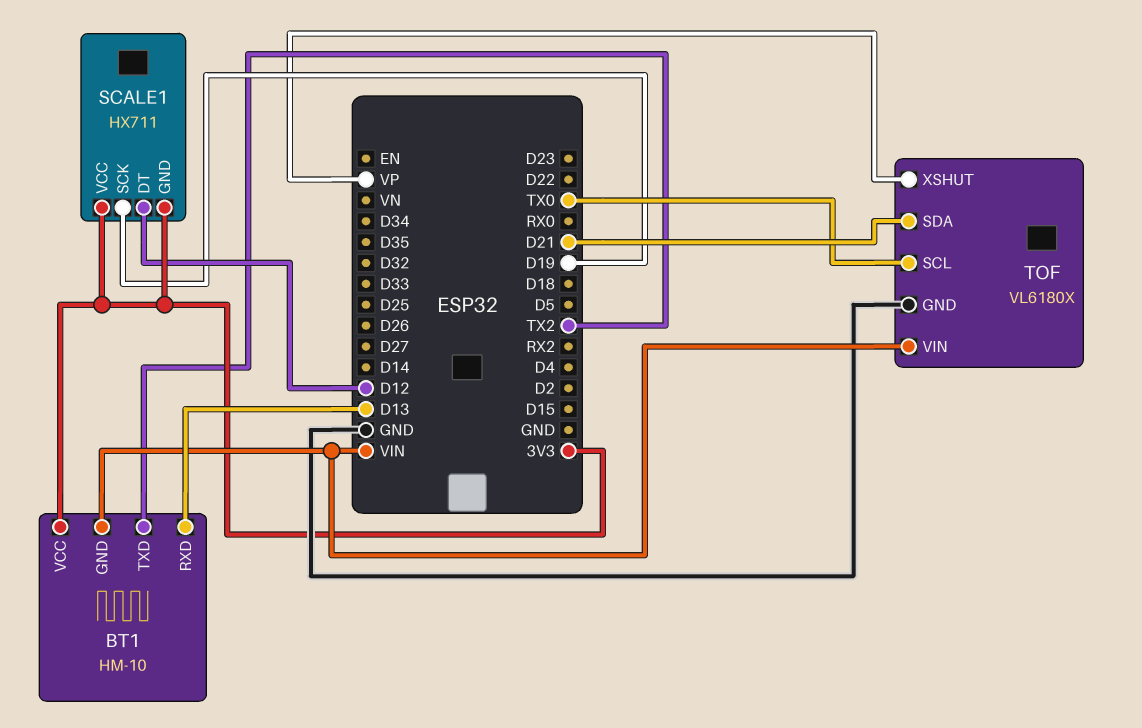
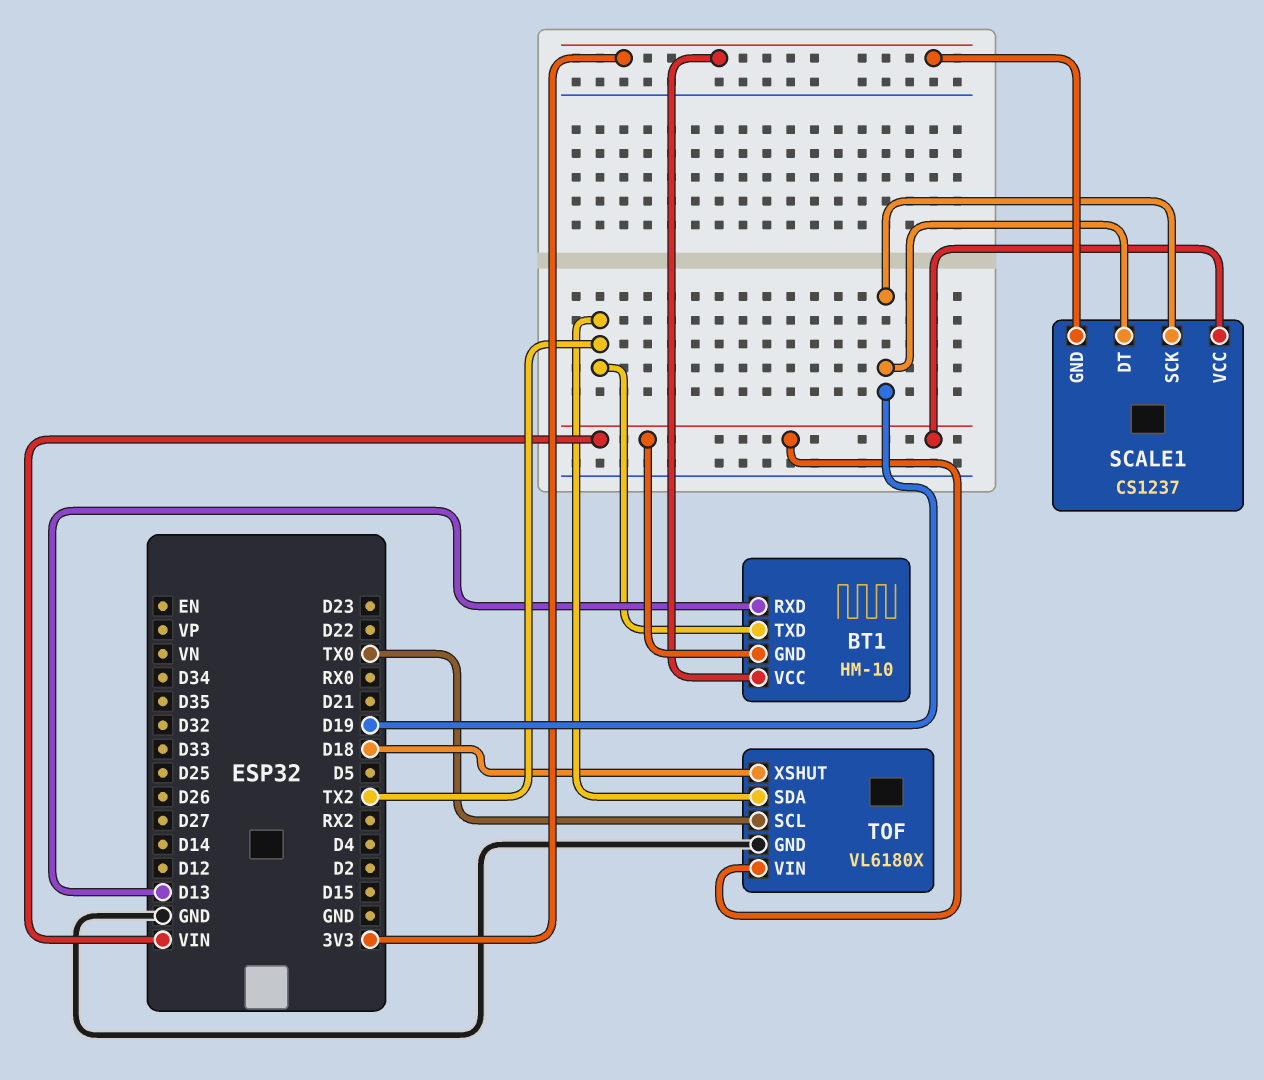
SCALE1: HX711 -> CS1237
SCALE1 pin DT: D12 -> D19
SCALE1 pin VCC: 3V3 -> VIN
TOF pin SDA: D21 -> TX2
TOF pin XSHUT: VP -> D18

